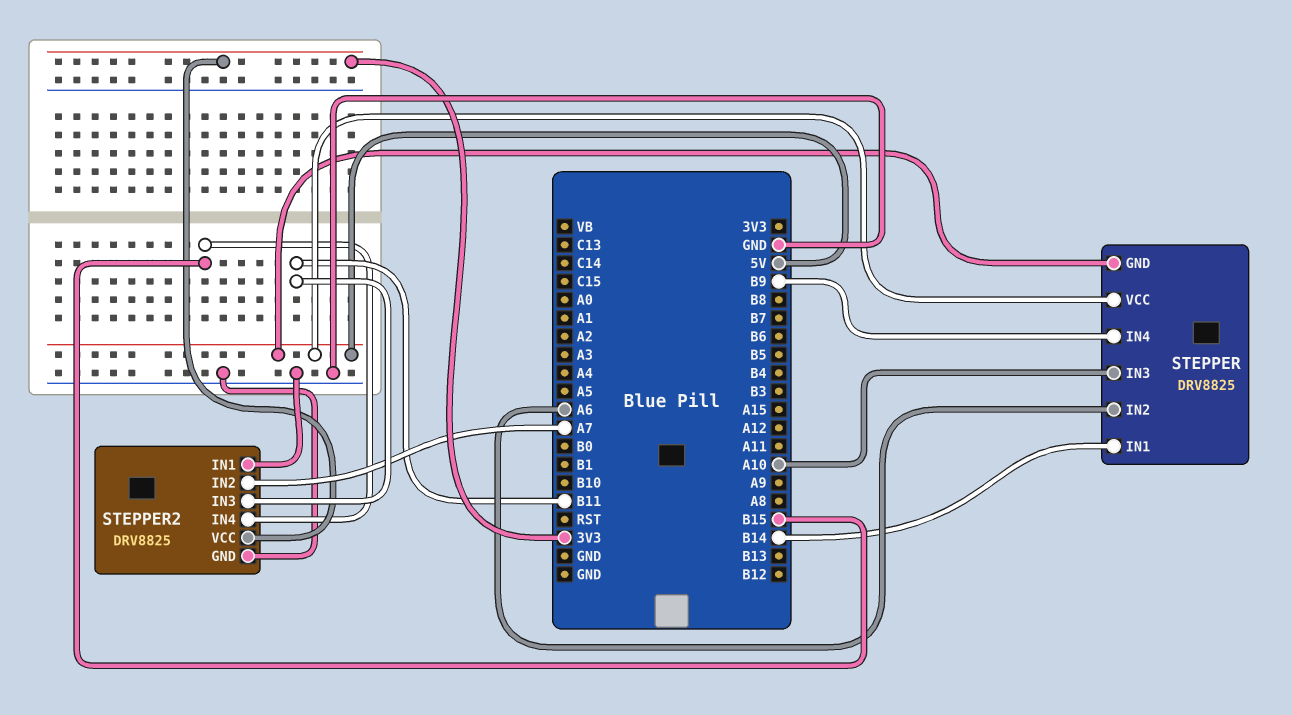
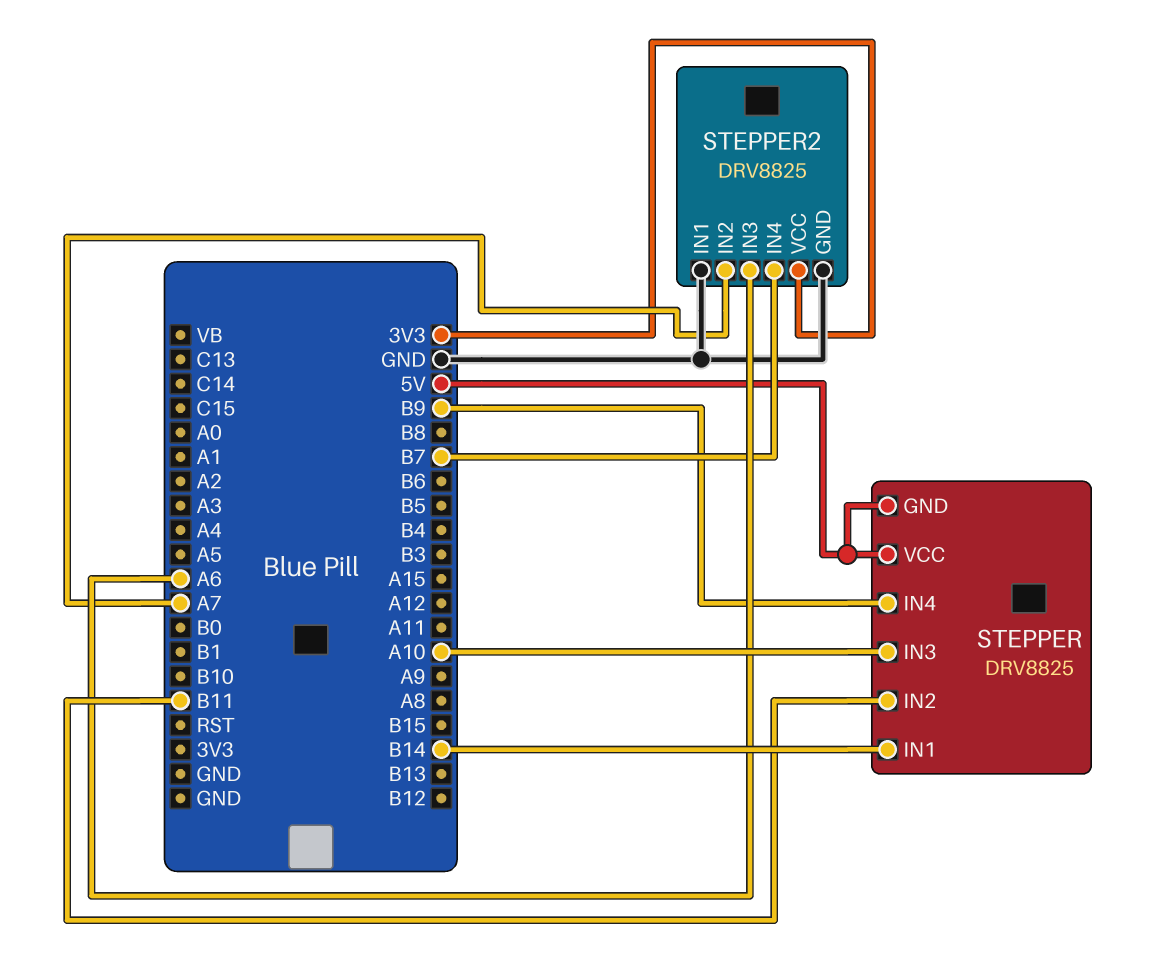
STEPPER pin IN2: A6 -> B11
STEPPER2 pin IN3: B11 -> A6
STEPPER2 pin IN4: B15 -> B7

